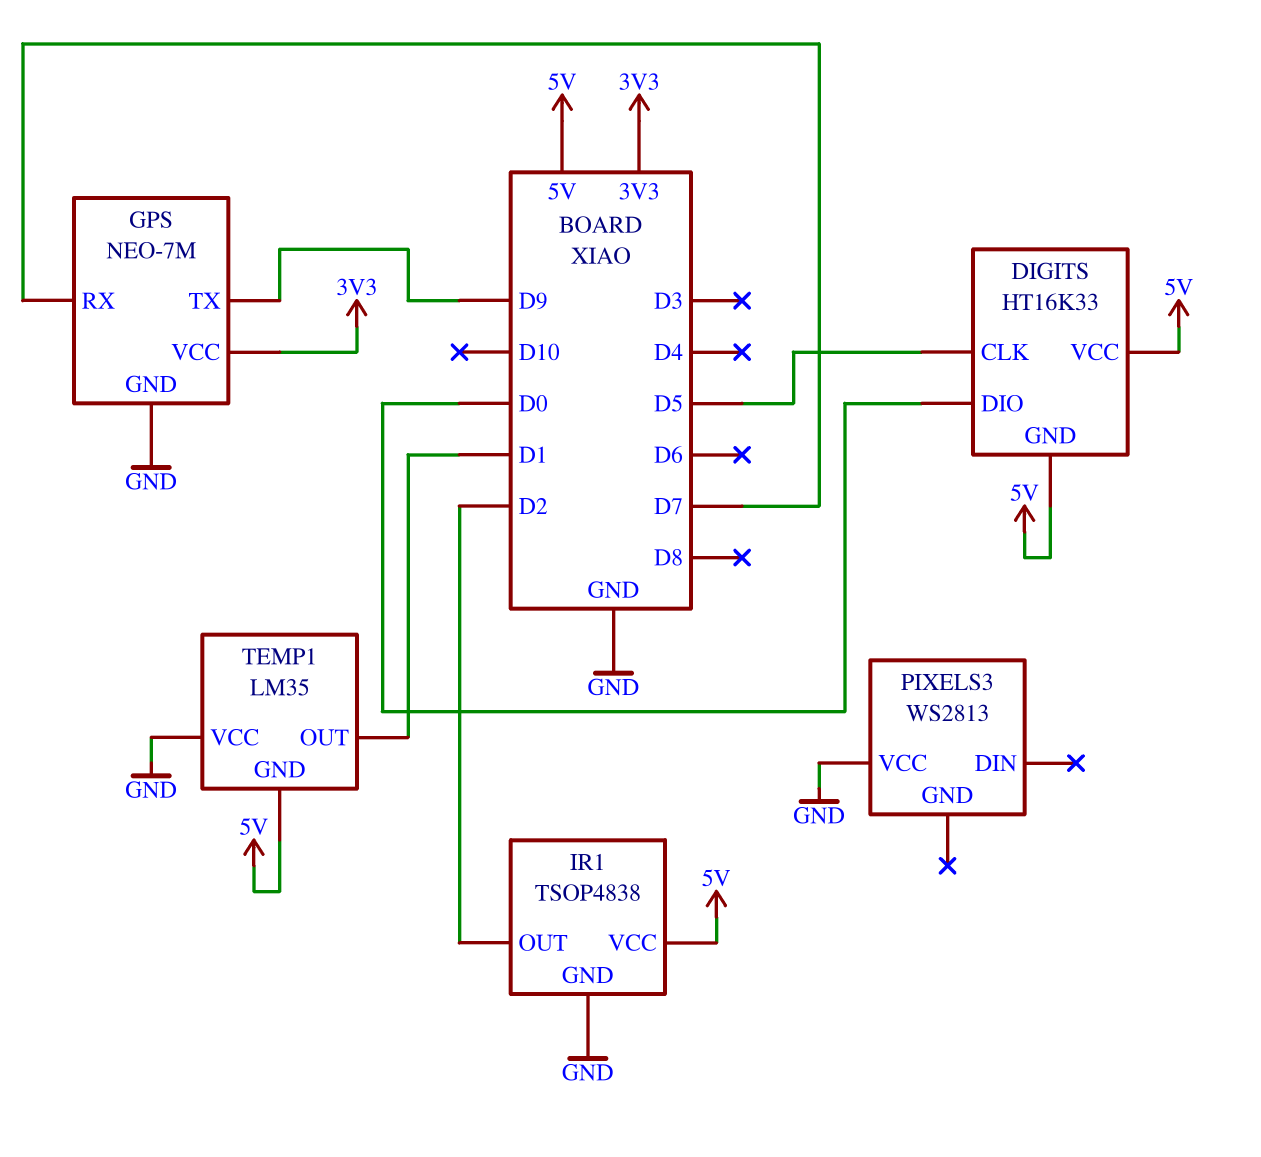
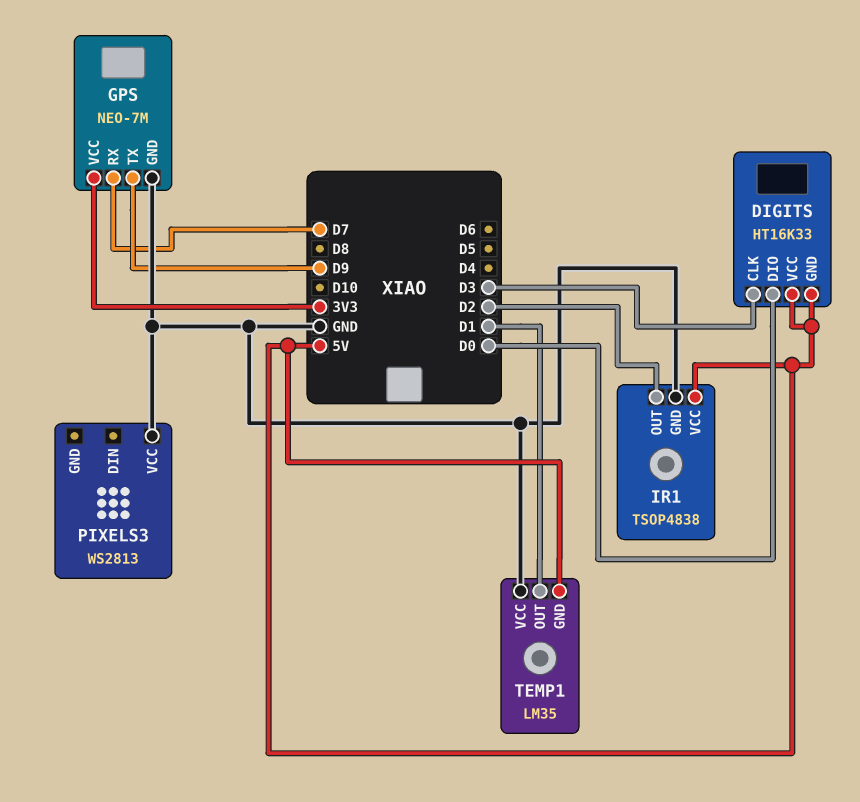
DIGITS pin CLK: D5 -> D3

